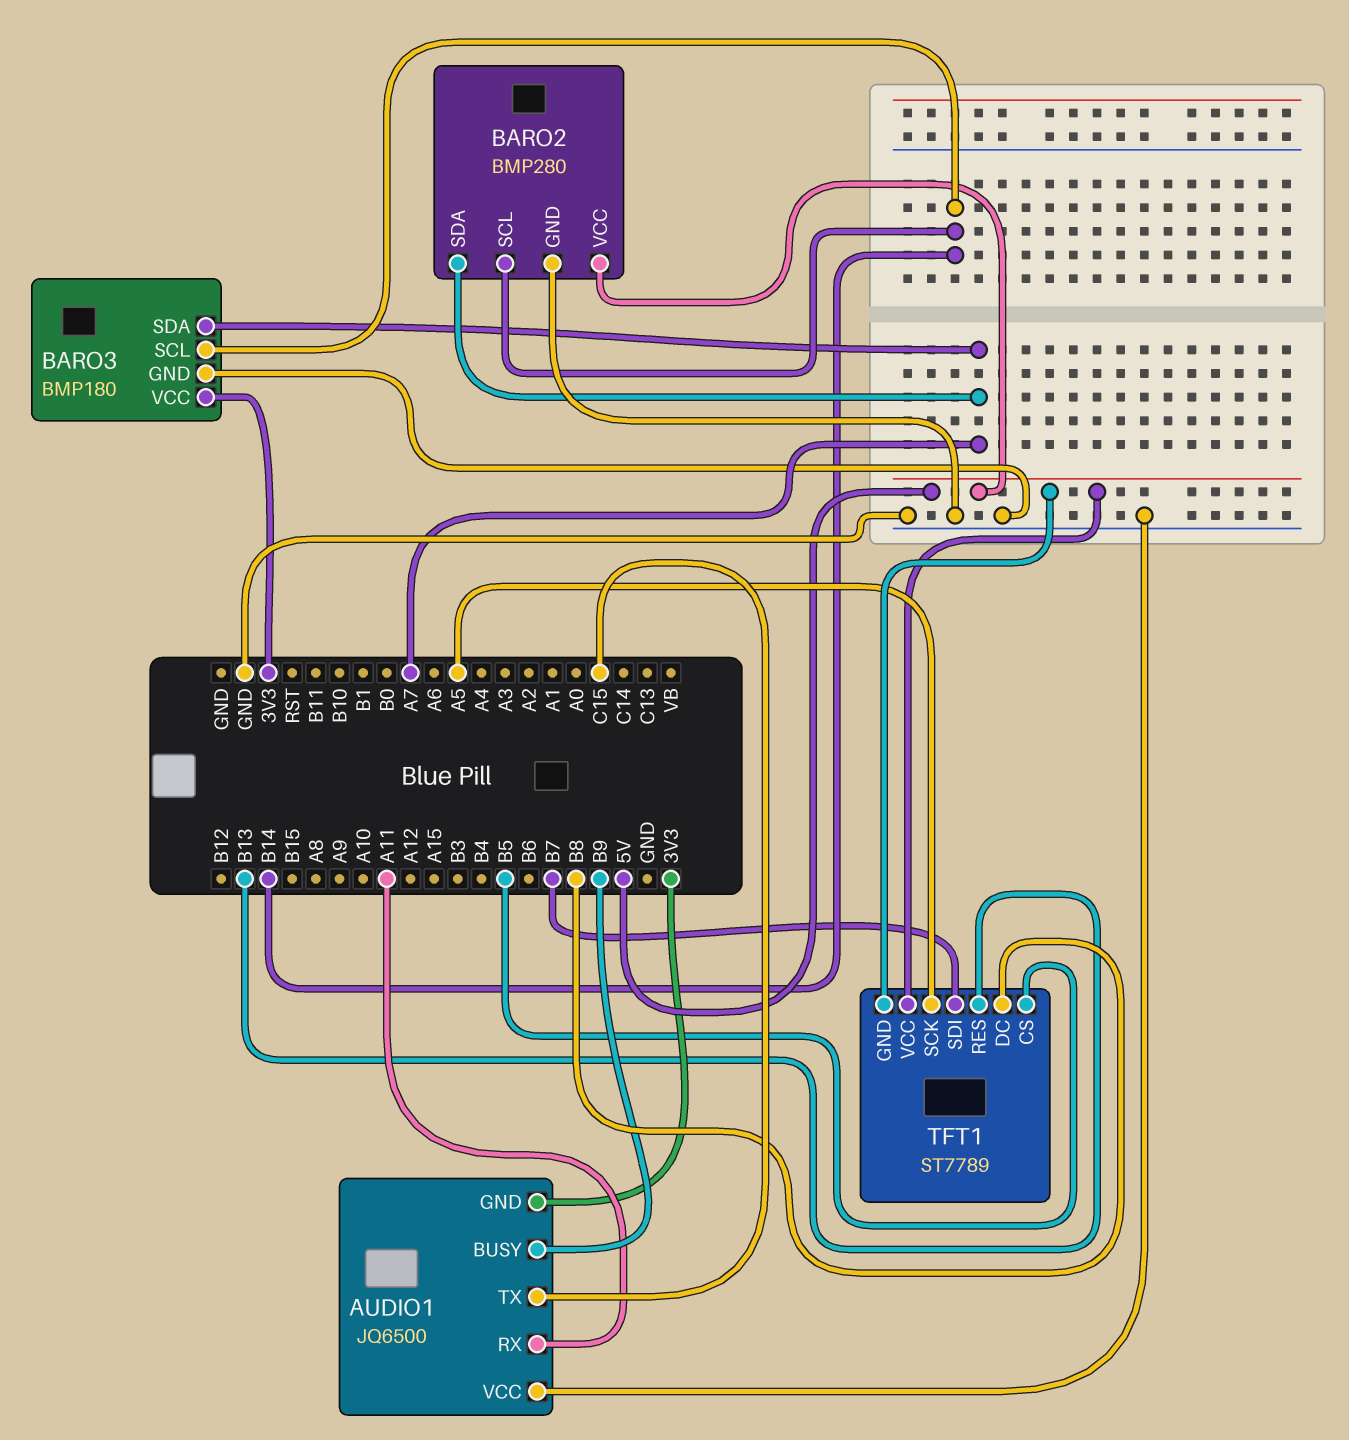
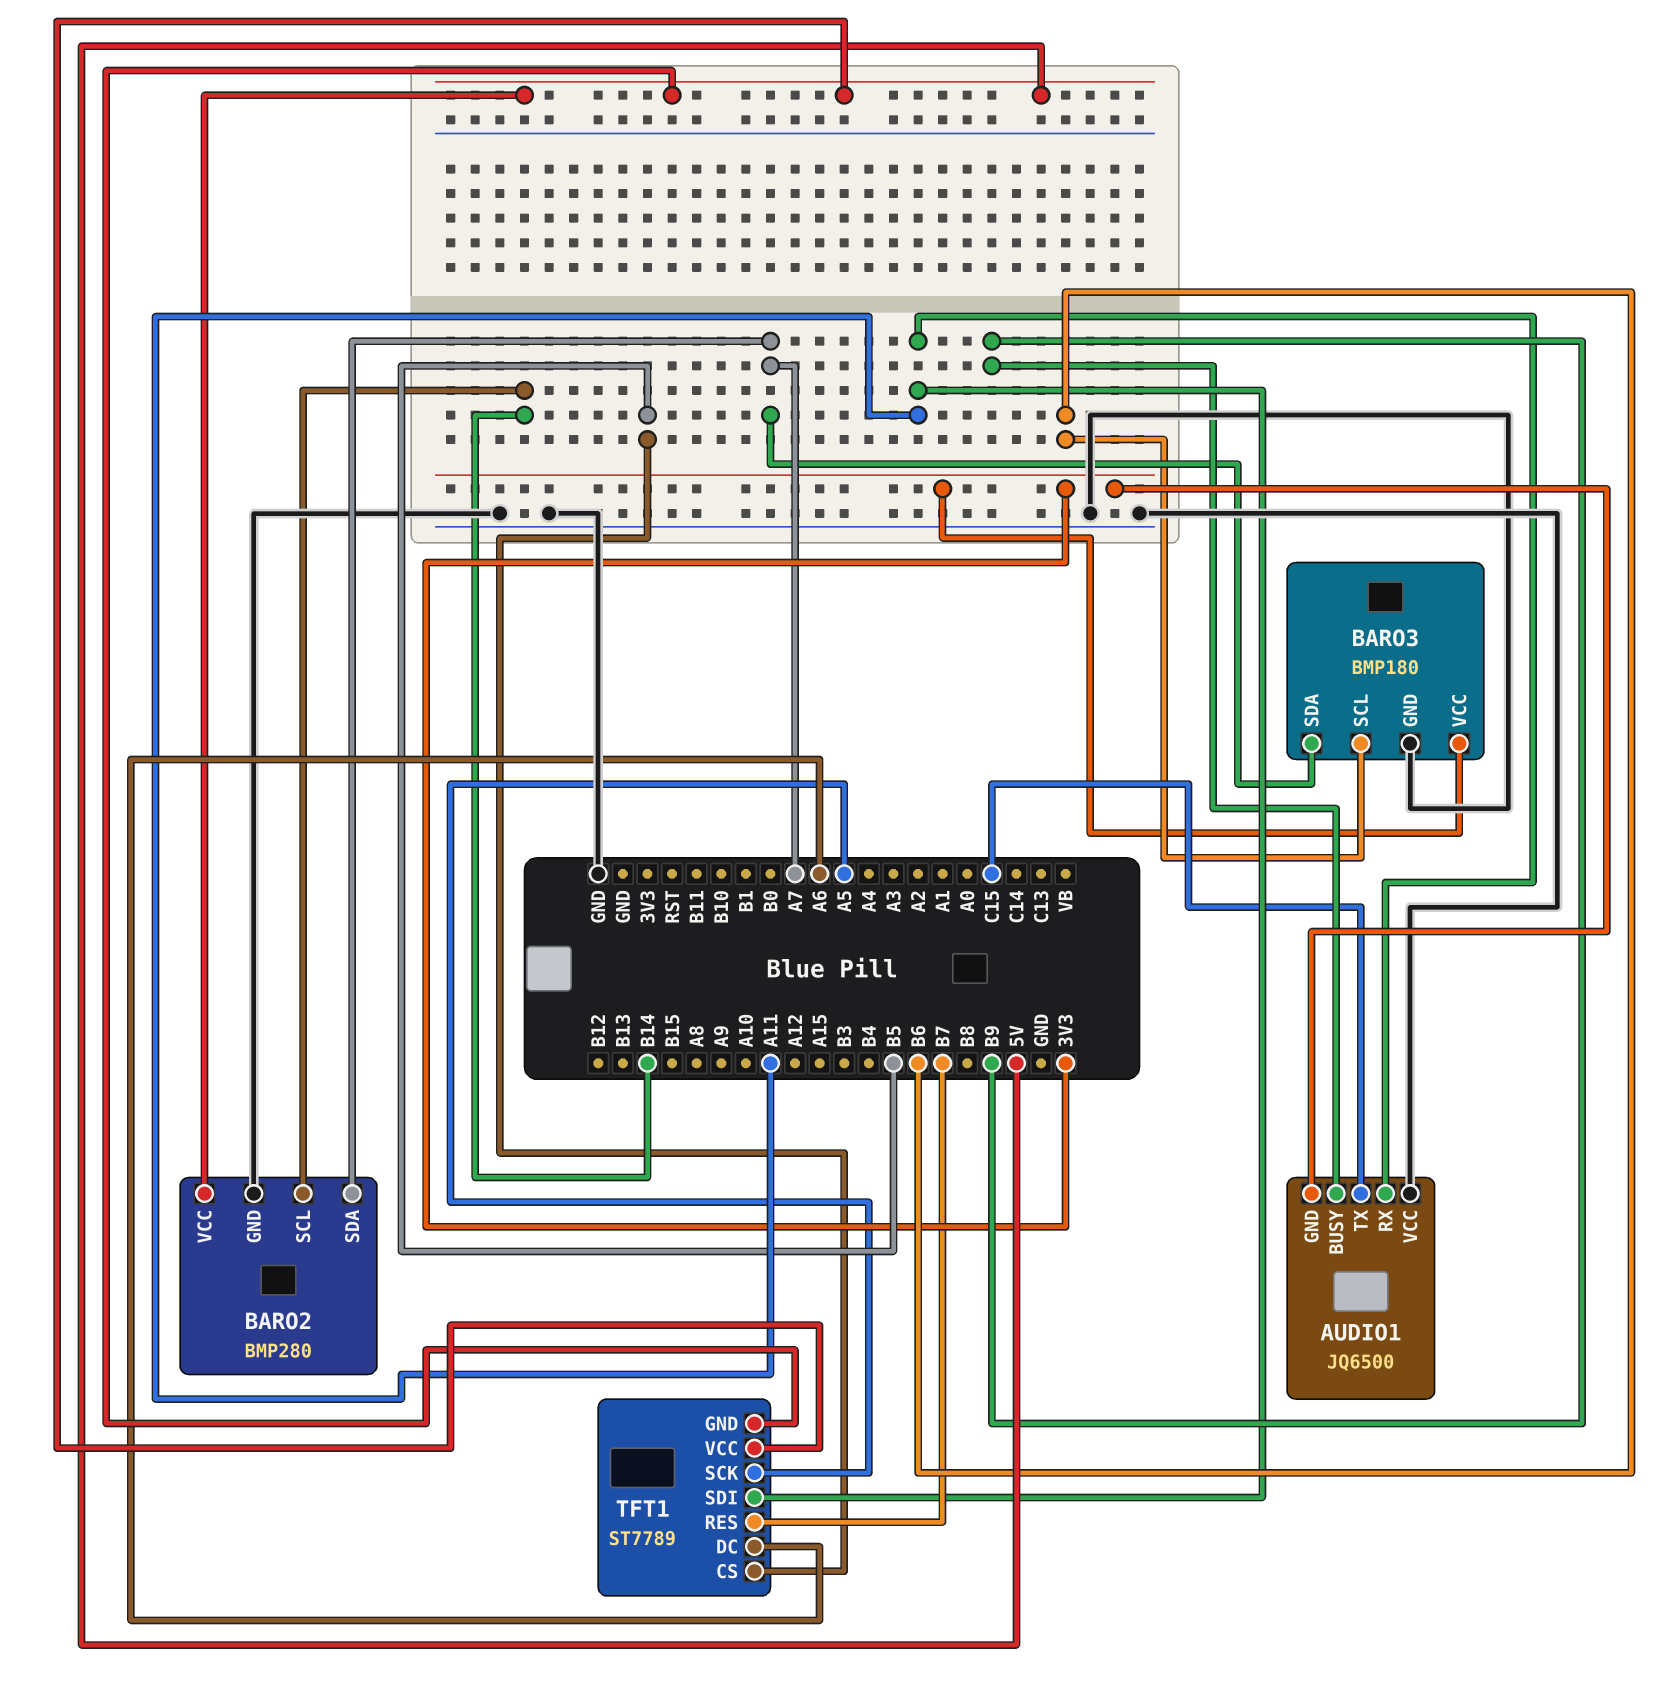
BARO3 pin SCL: B14 -> B6
TFT1 pin DC: B8 -> A6
TFT1 pin RES: B13 -> B7
TFT1 pin SDI: B7 -> A11

